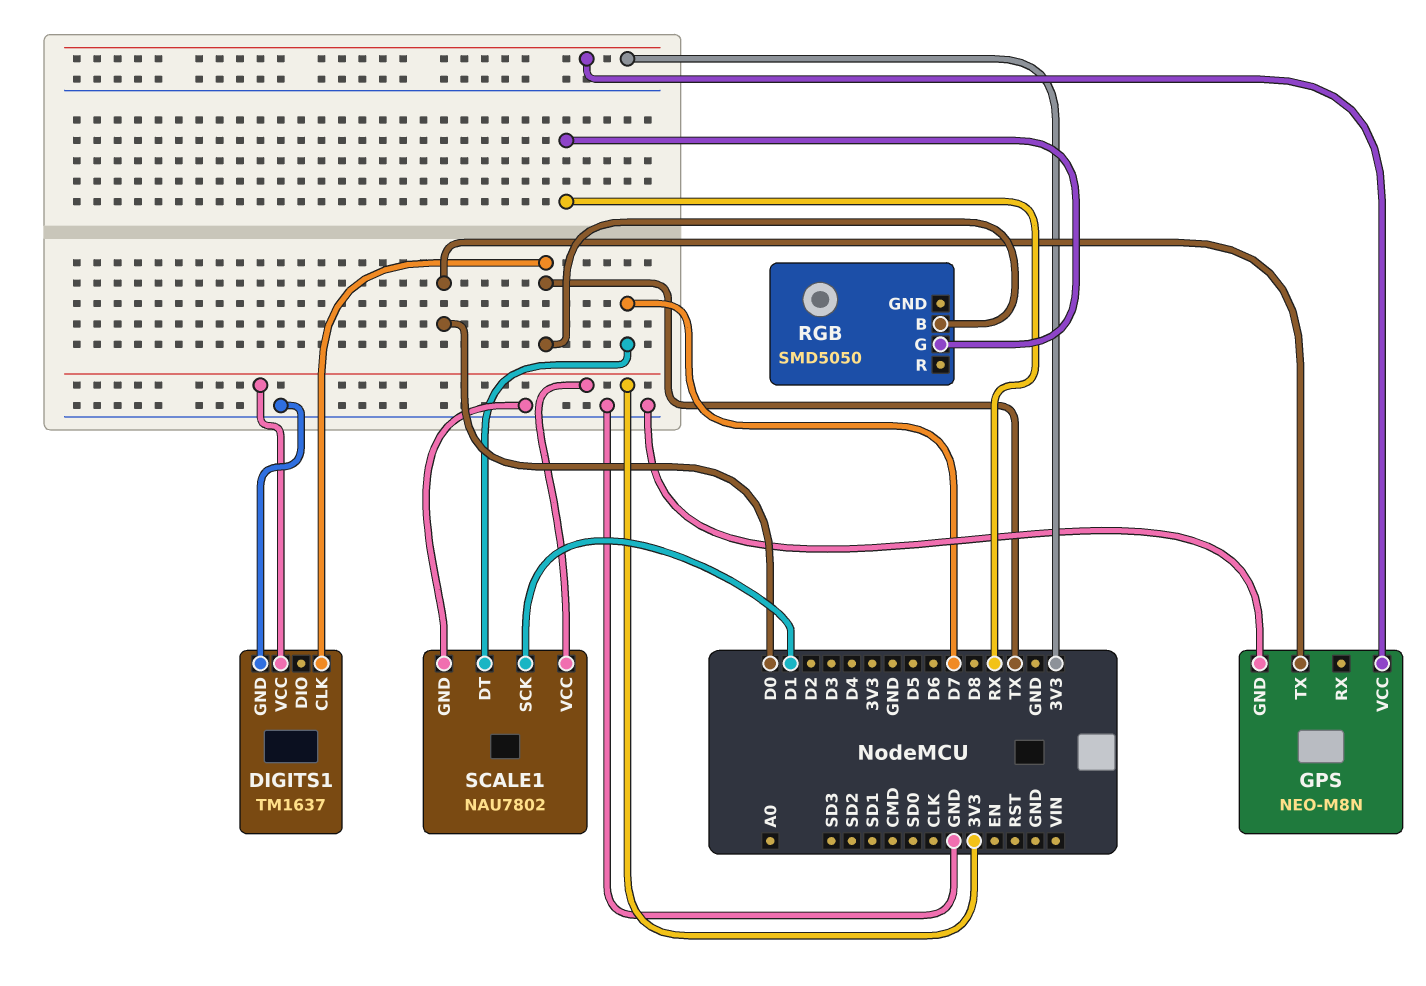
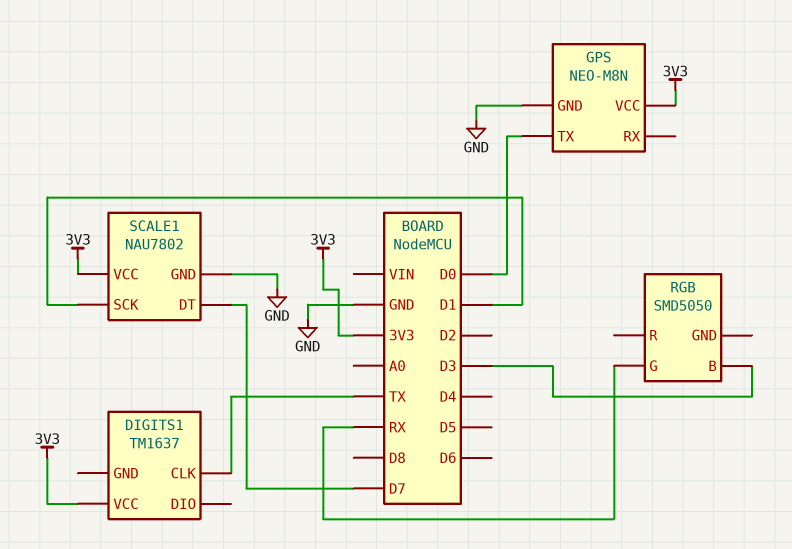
DIGITS1 pin GND: GND -> none
RGB pin B: TX -> D3

